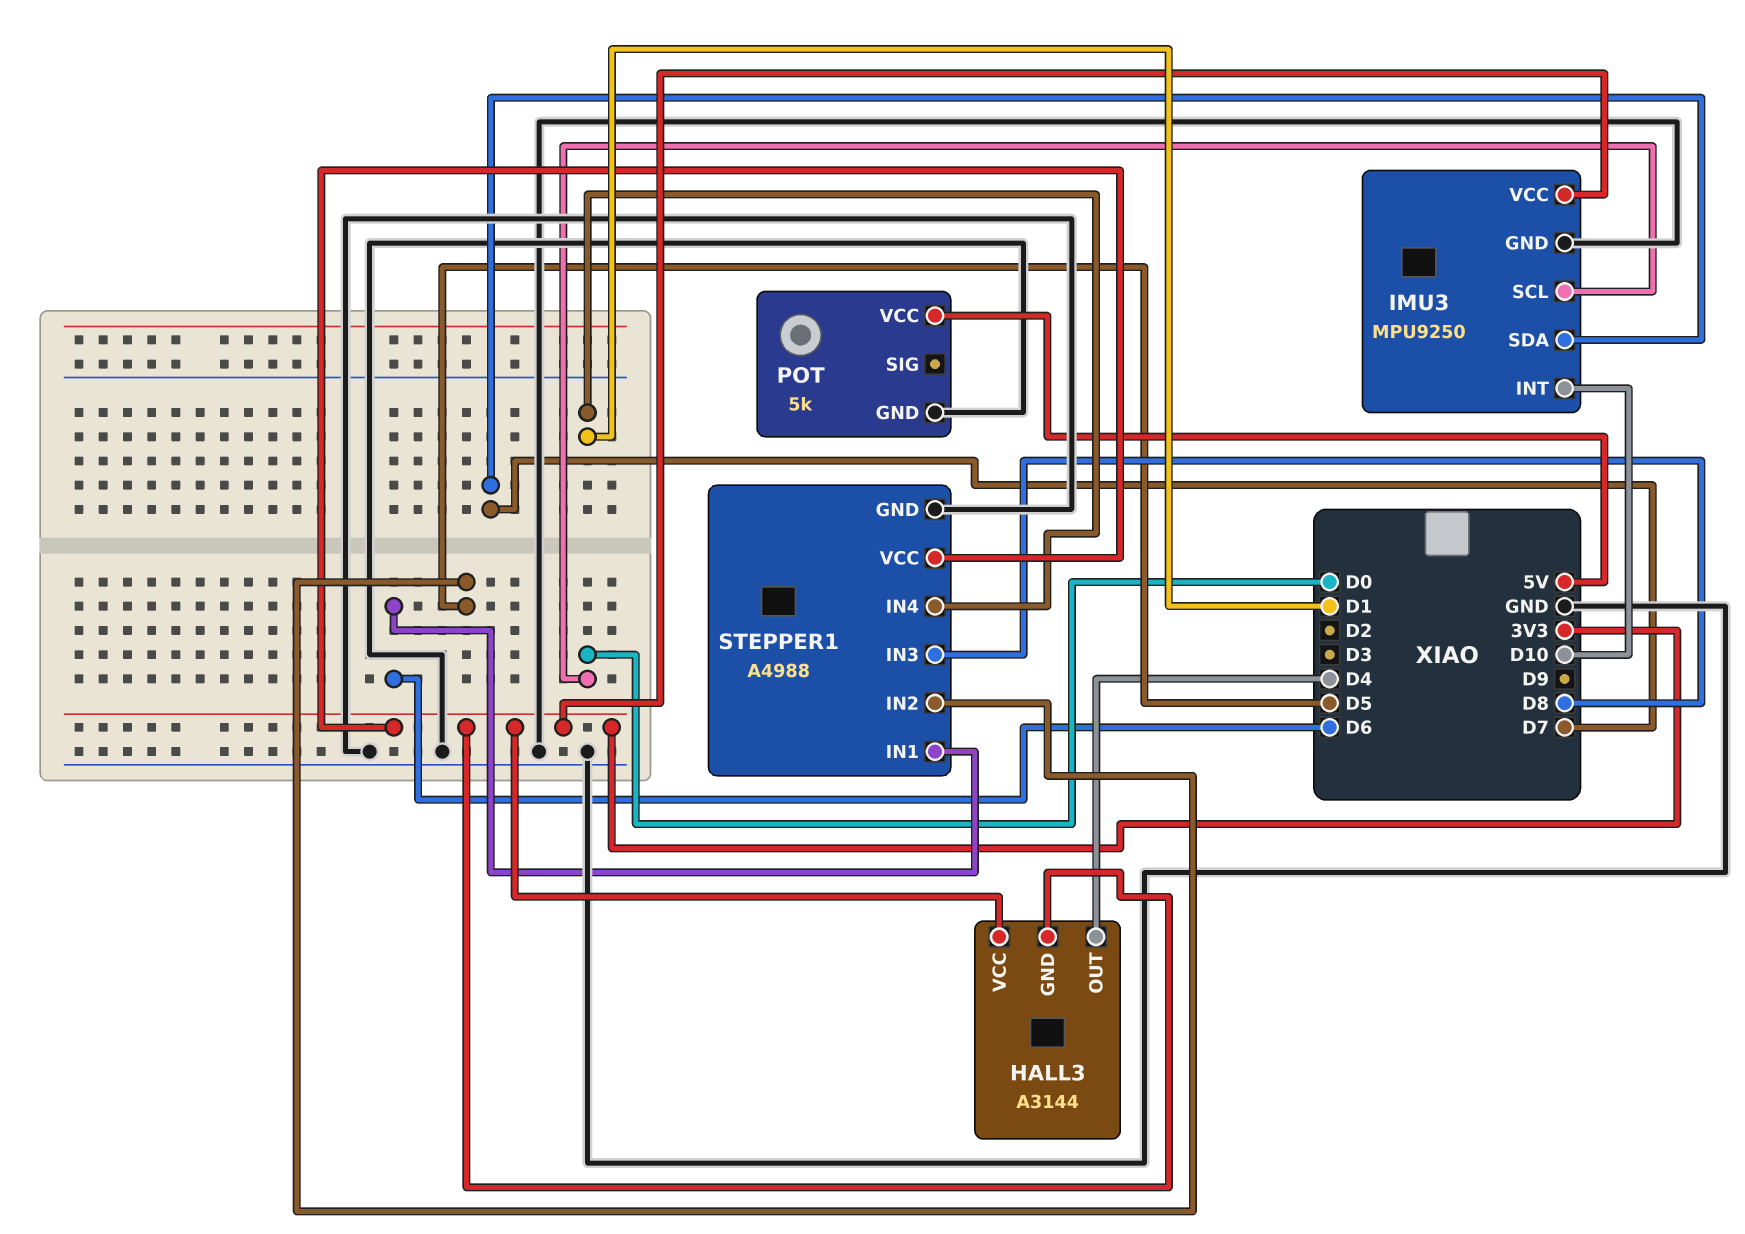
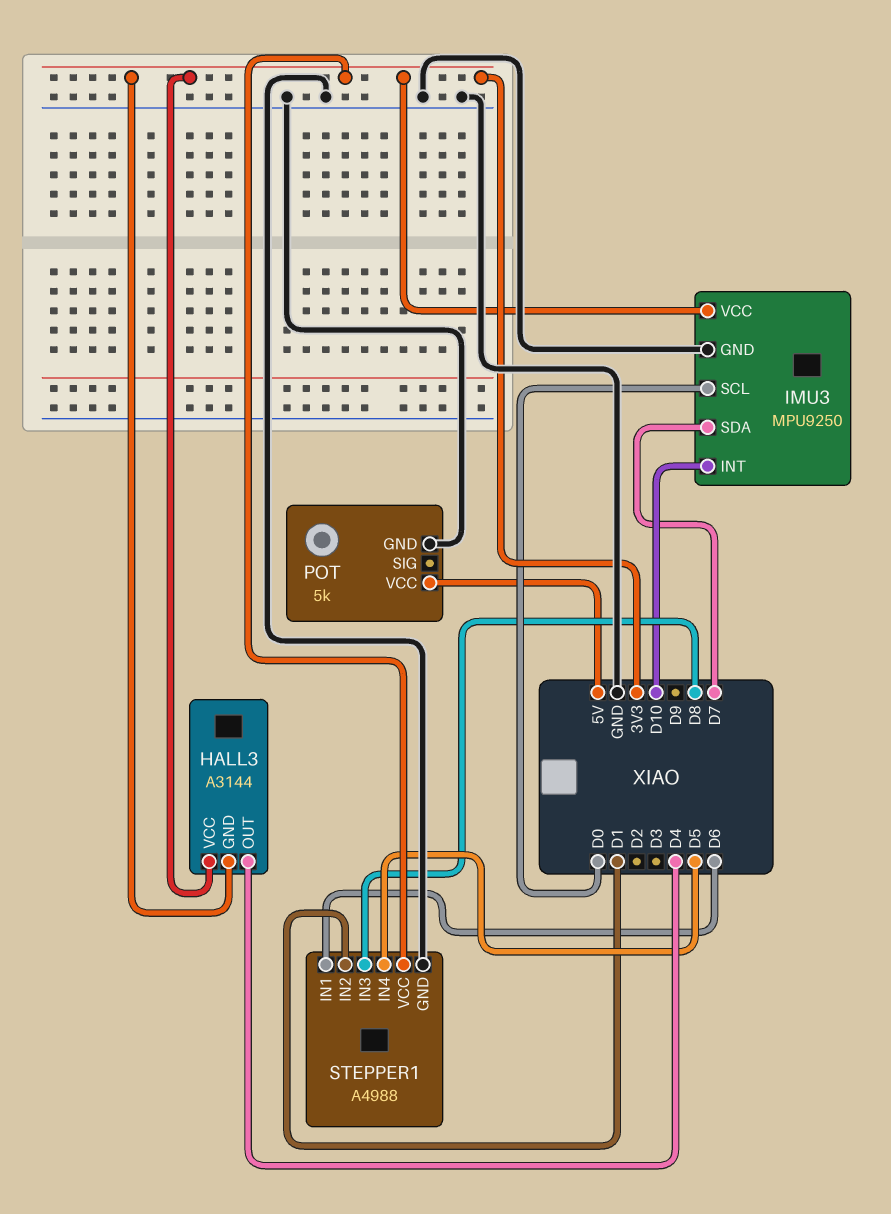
STEPPER1 pin IN2: D5 -> D1
STEPPER1 pin IN4: D1 -> D5

